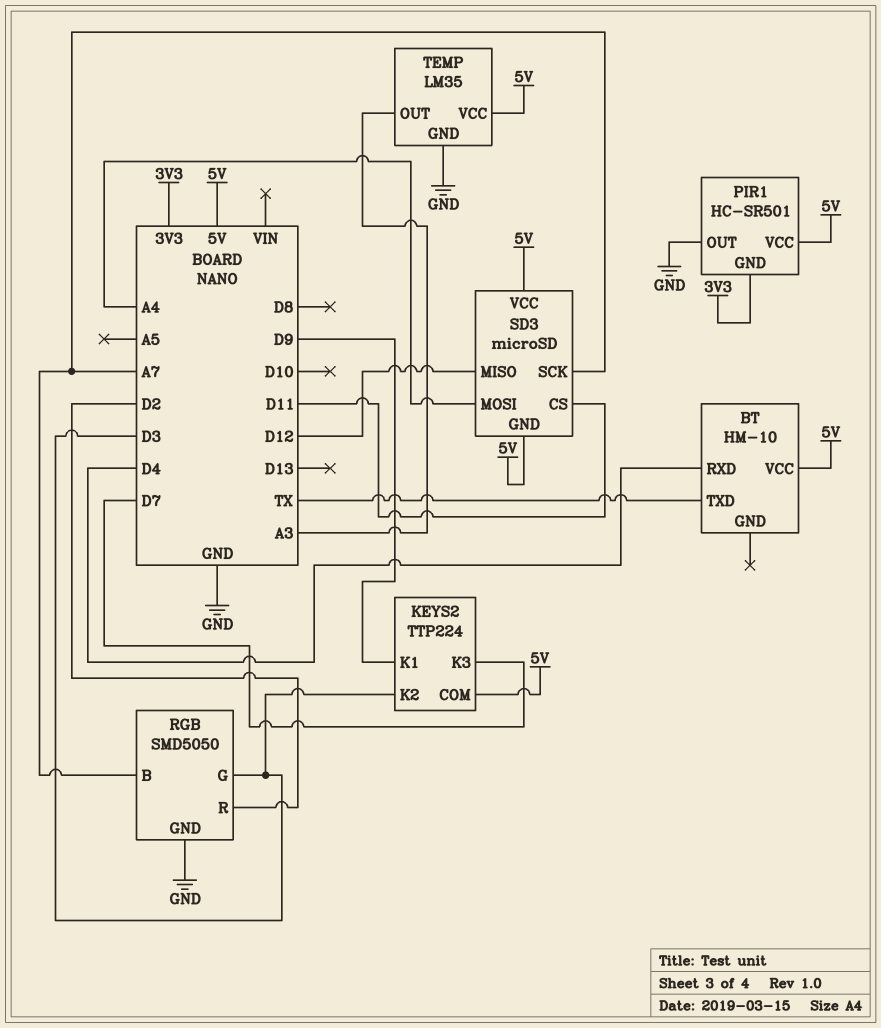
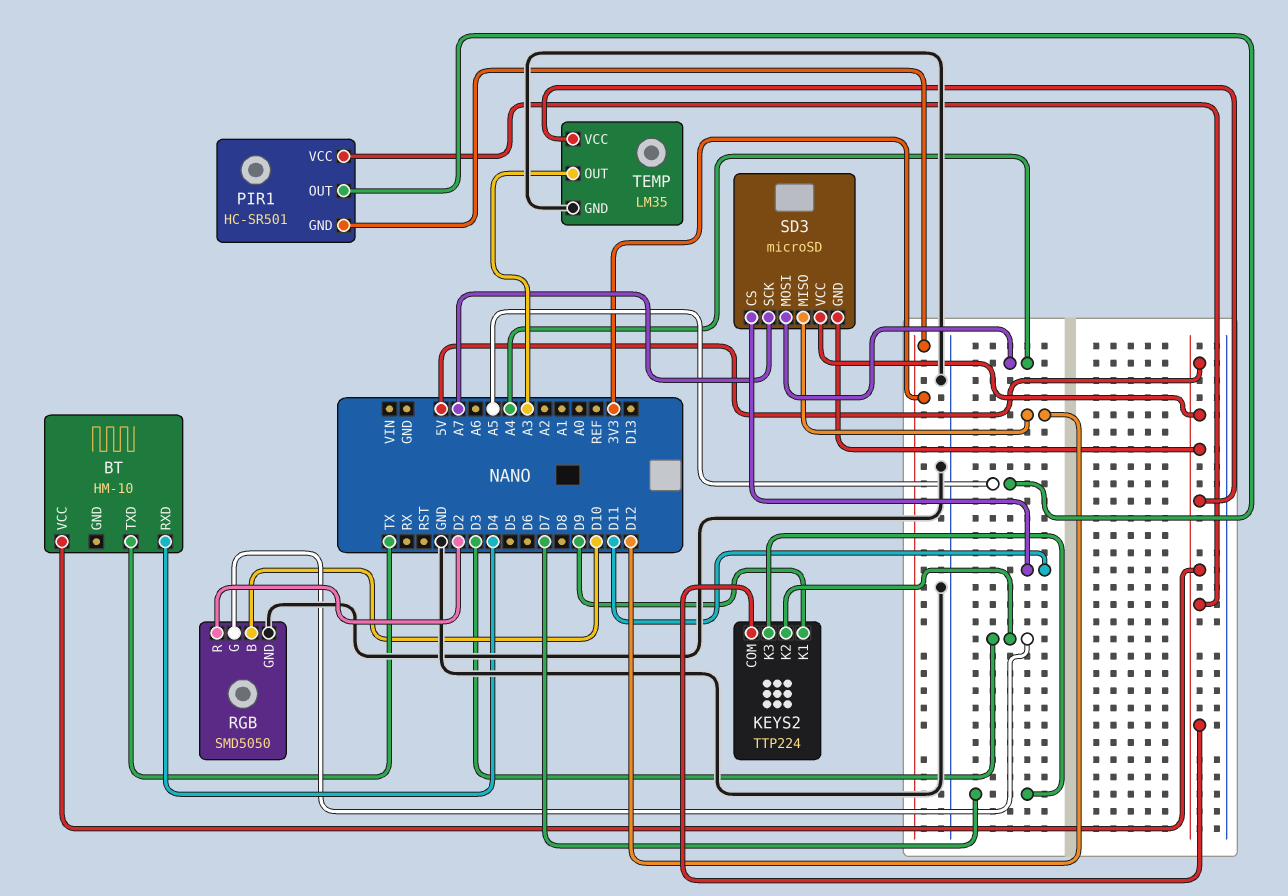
PIR1 pin OUT: GND -> A5
RGB pin B: A7 -> D10

